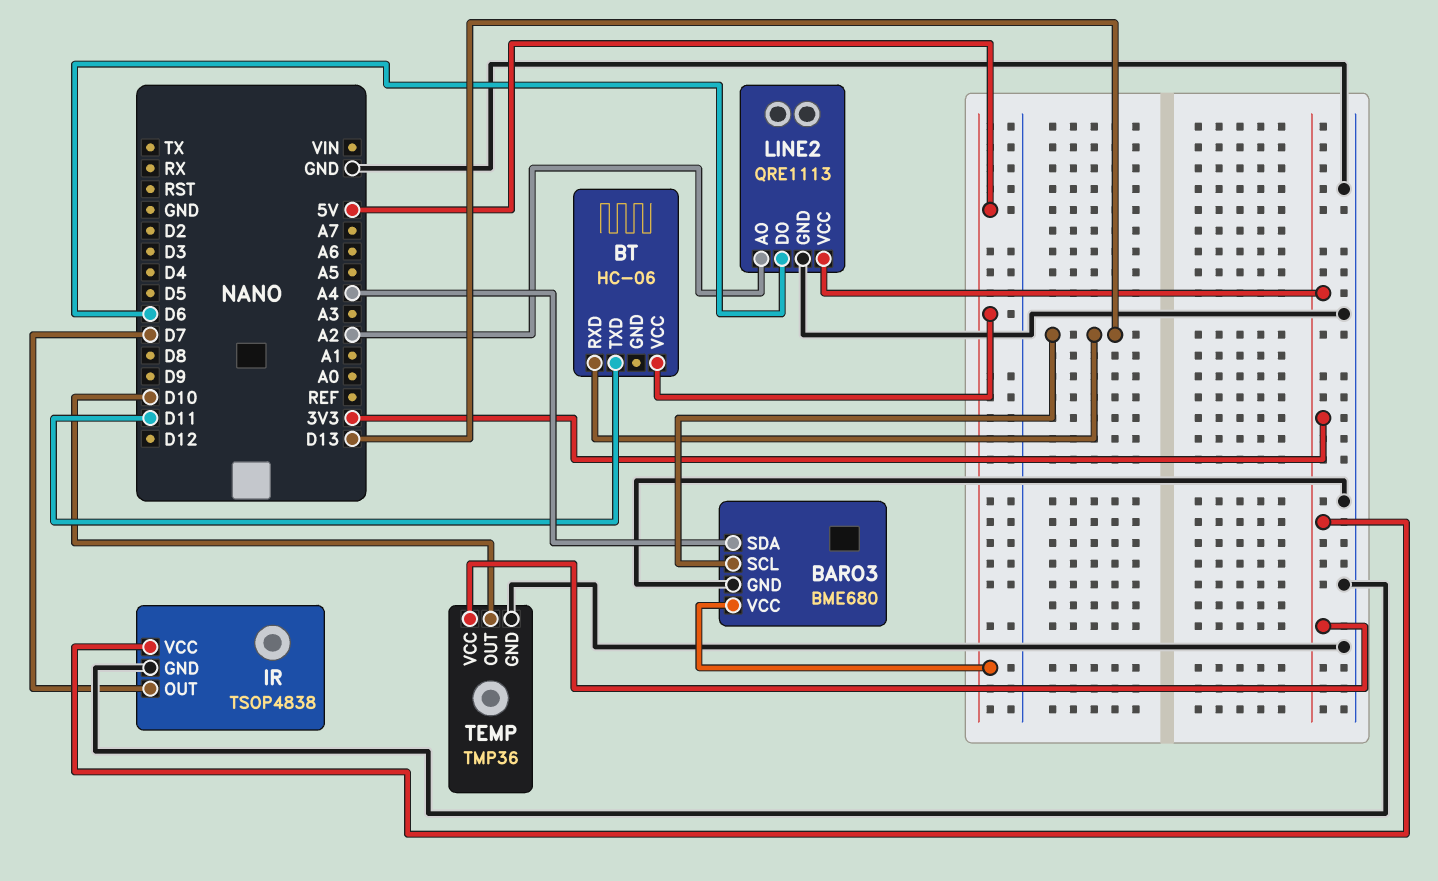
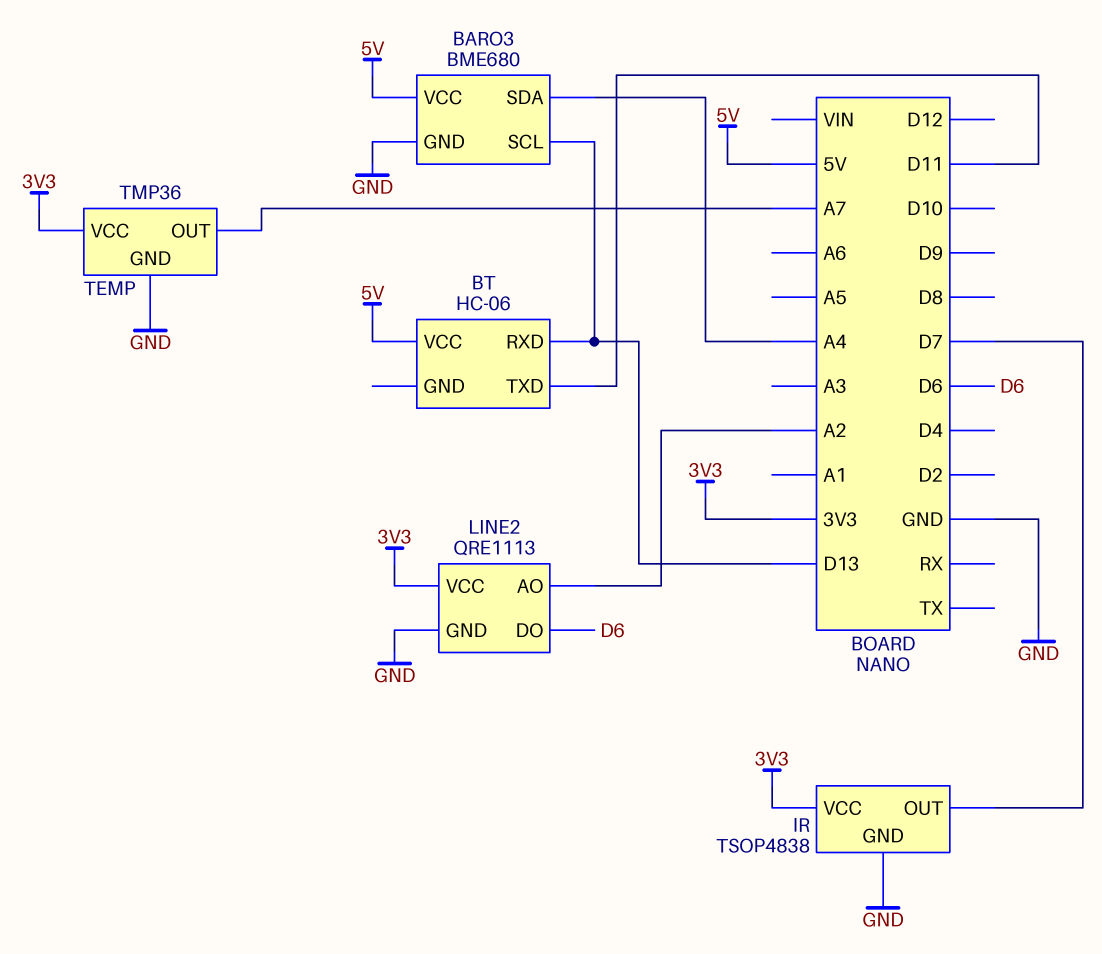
TEMP pin OUT: D10 -> A7

